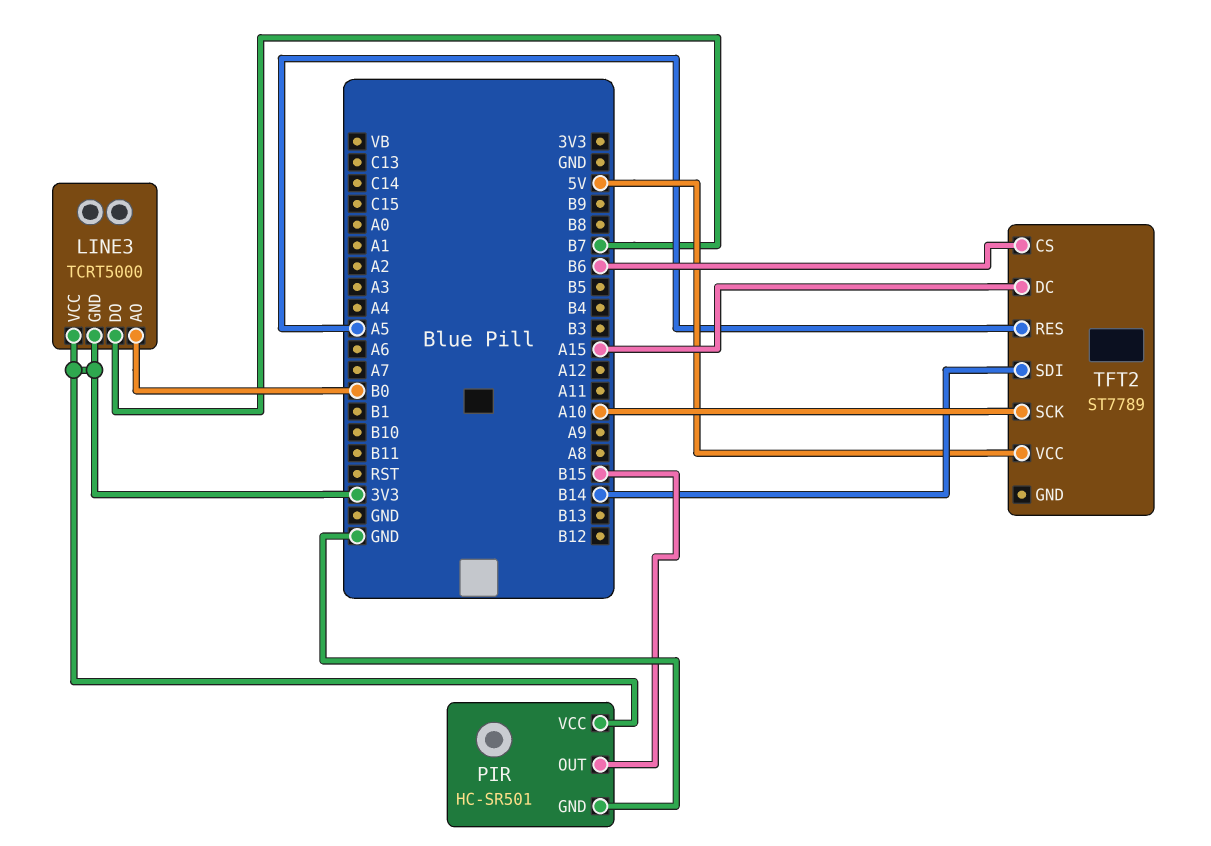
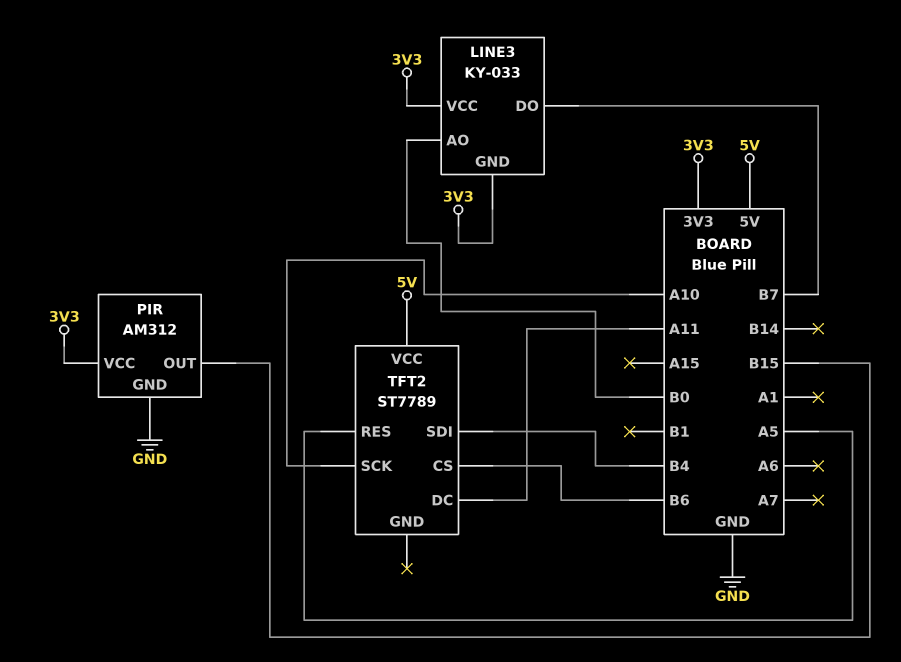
LINE3: TCRT5000 -> KY-033
PIR: HC-SR501 -> AM312
TFT2 pin DC: A15 -> A11
TFT2 pin SDI: B14 -> B4

